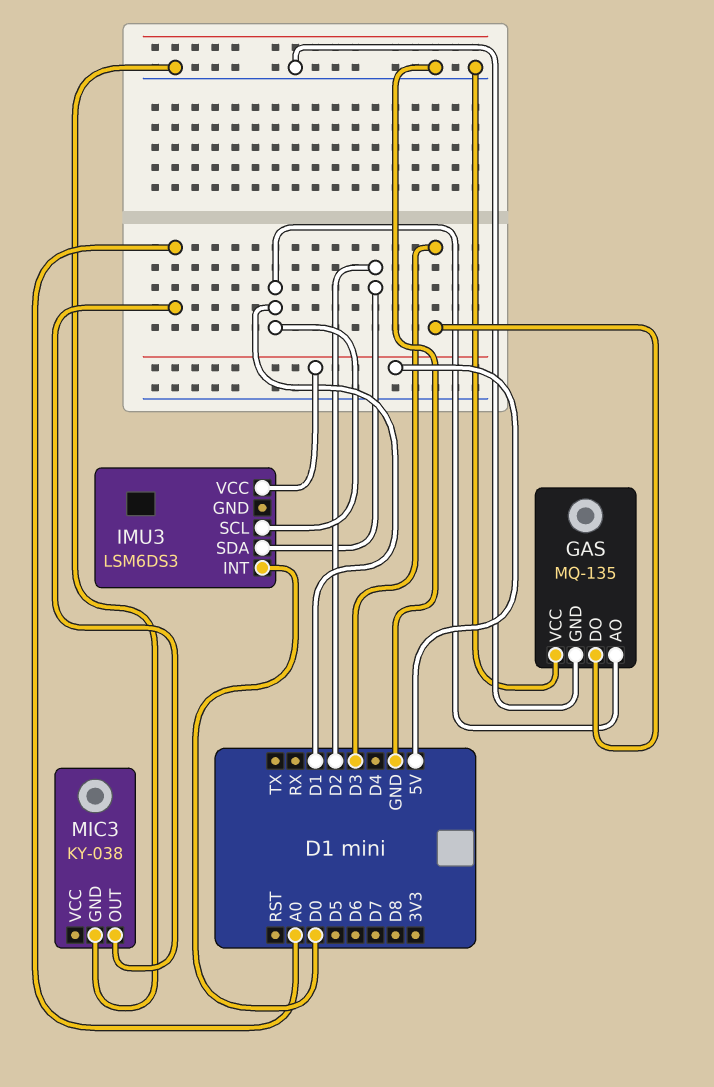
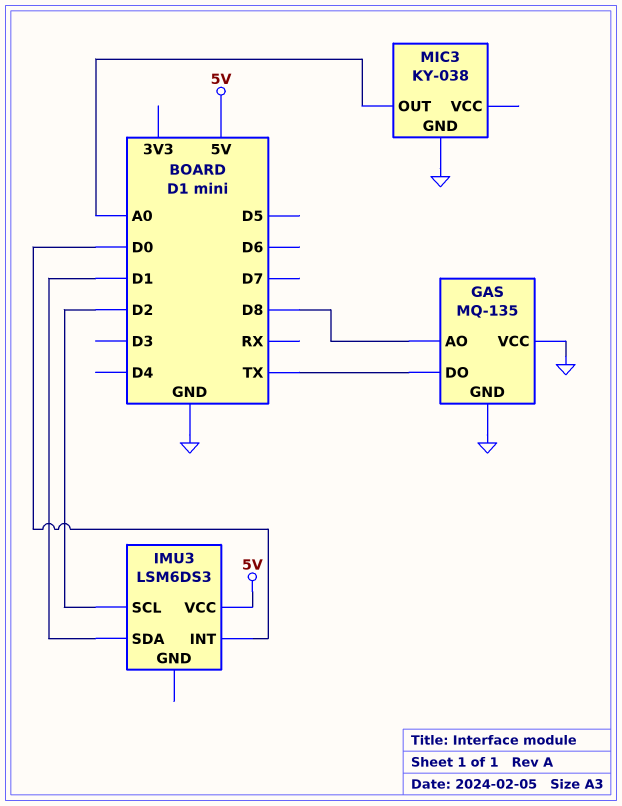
GAS pin AO: D1 -> D8
GAS pin DO: D3 -> TX
IMU3 pin SCL: D1 -> D2
IMU3 pin SDA: D2 -> D1

